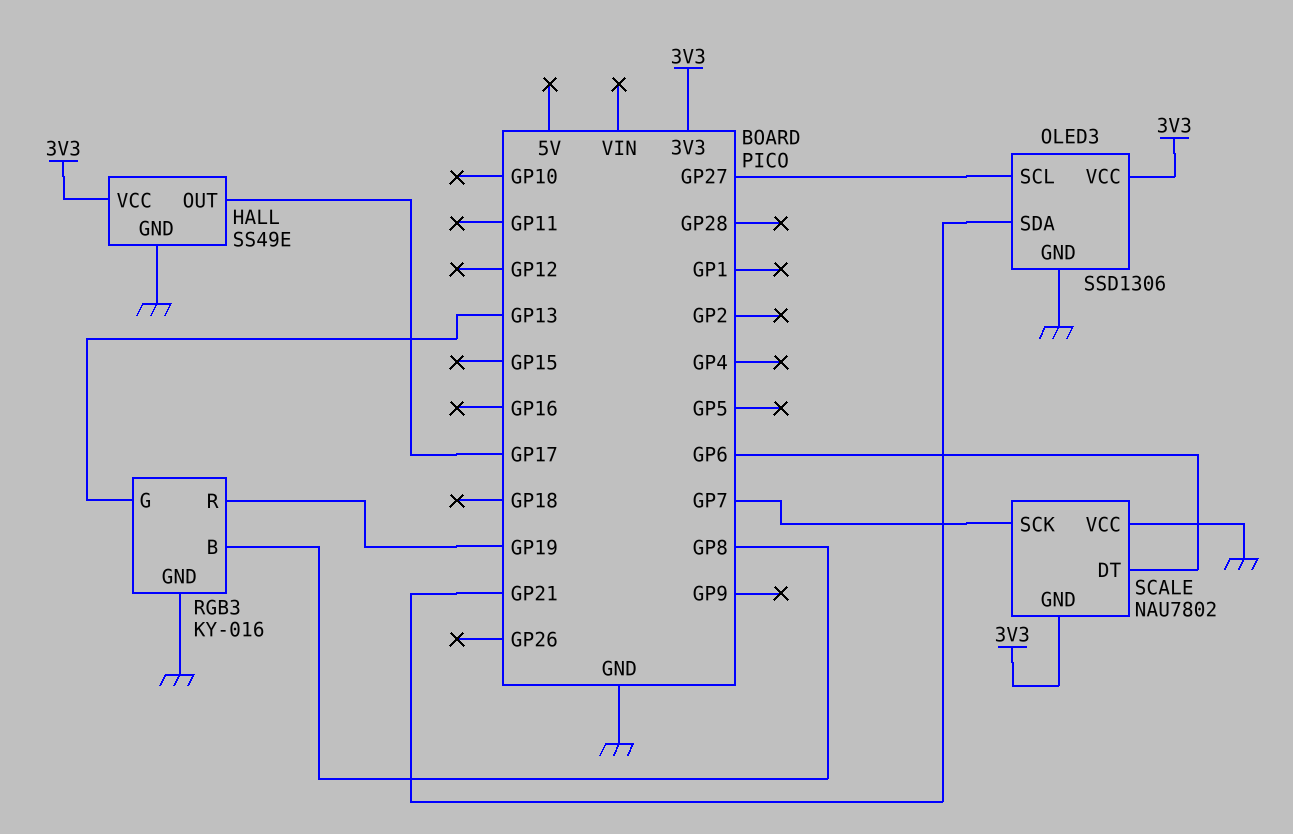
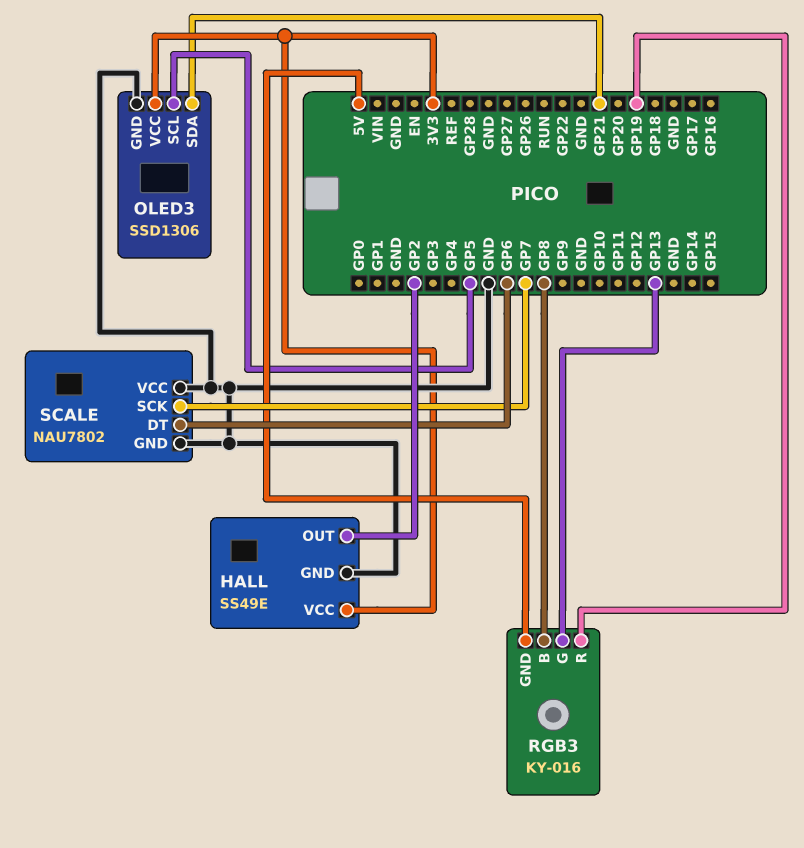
HALL pin OUT: GP17 -> GP2
OLED3 pin SCL: GP27 -> GP5
RGB3 pin GND: GND -> 5V
SCALE pin GND: 3V3 -> GND

